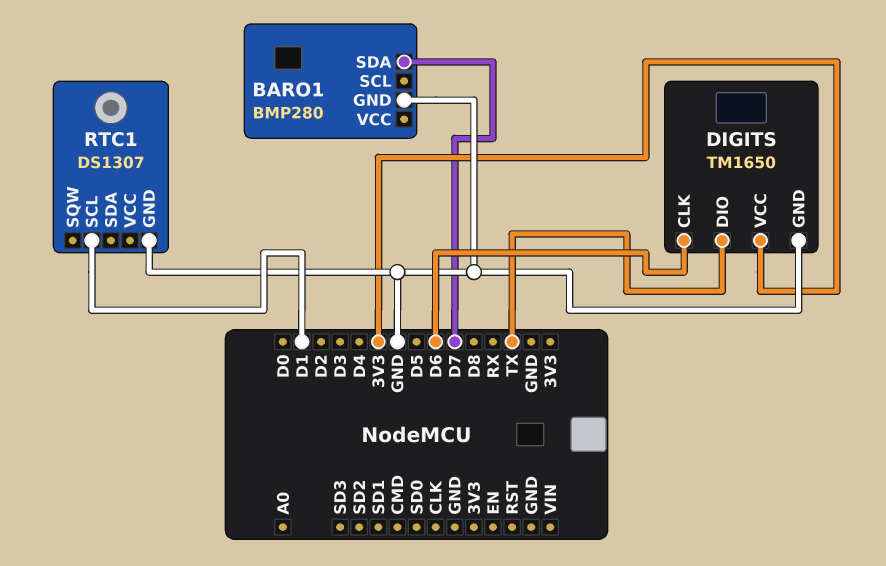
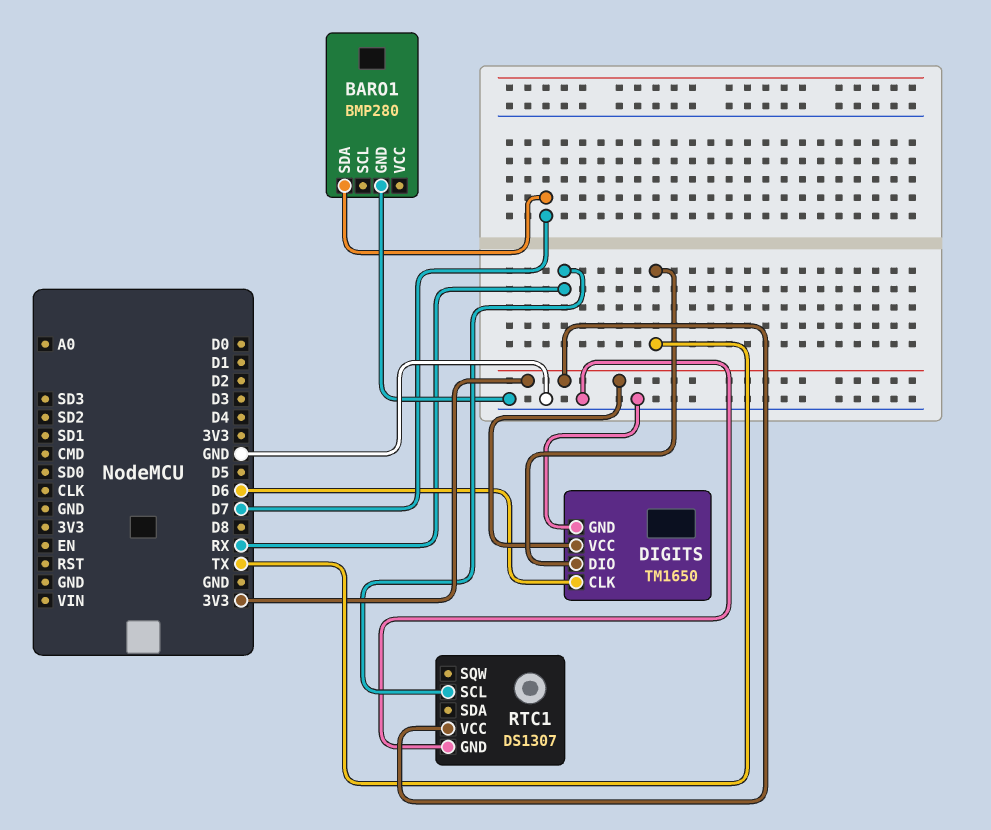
RTC1 pin SCL: D1 -> RX
RTC1 pin VCC: none -> 3V3

